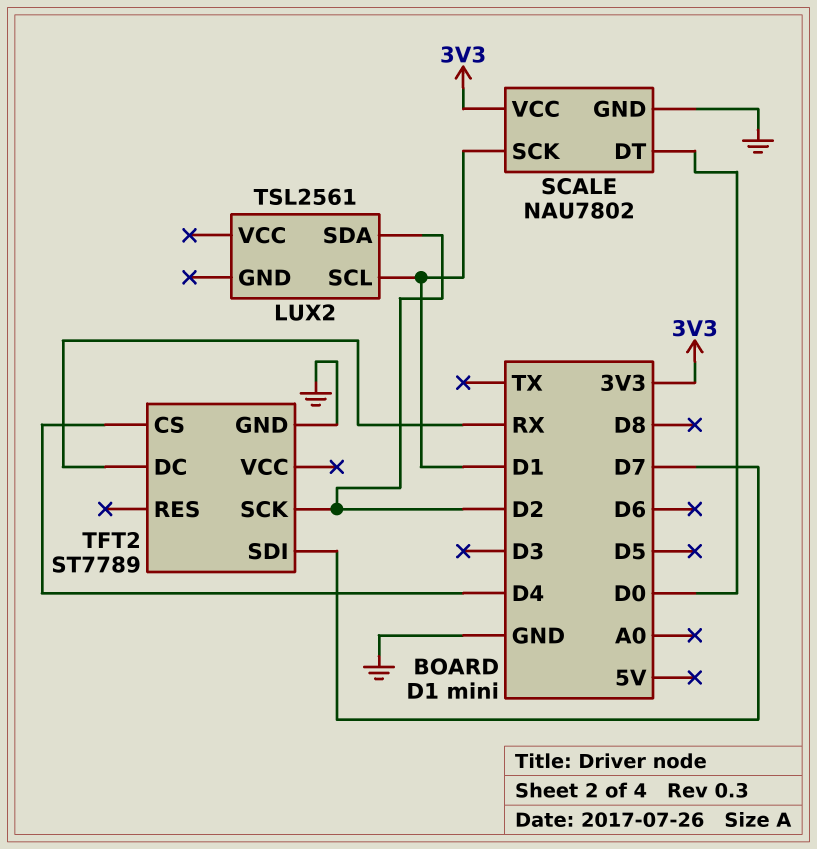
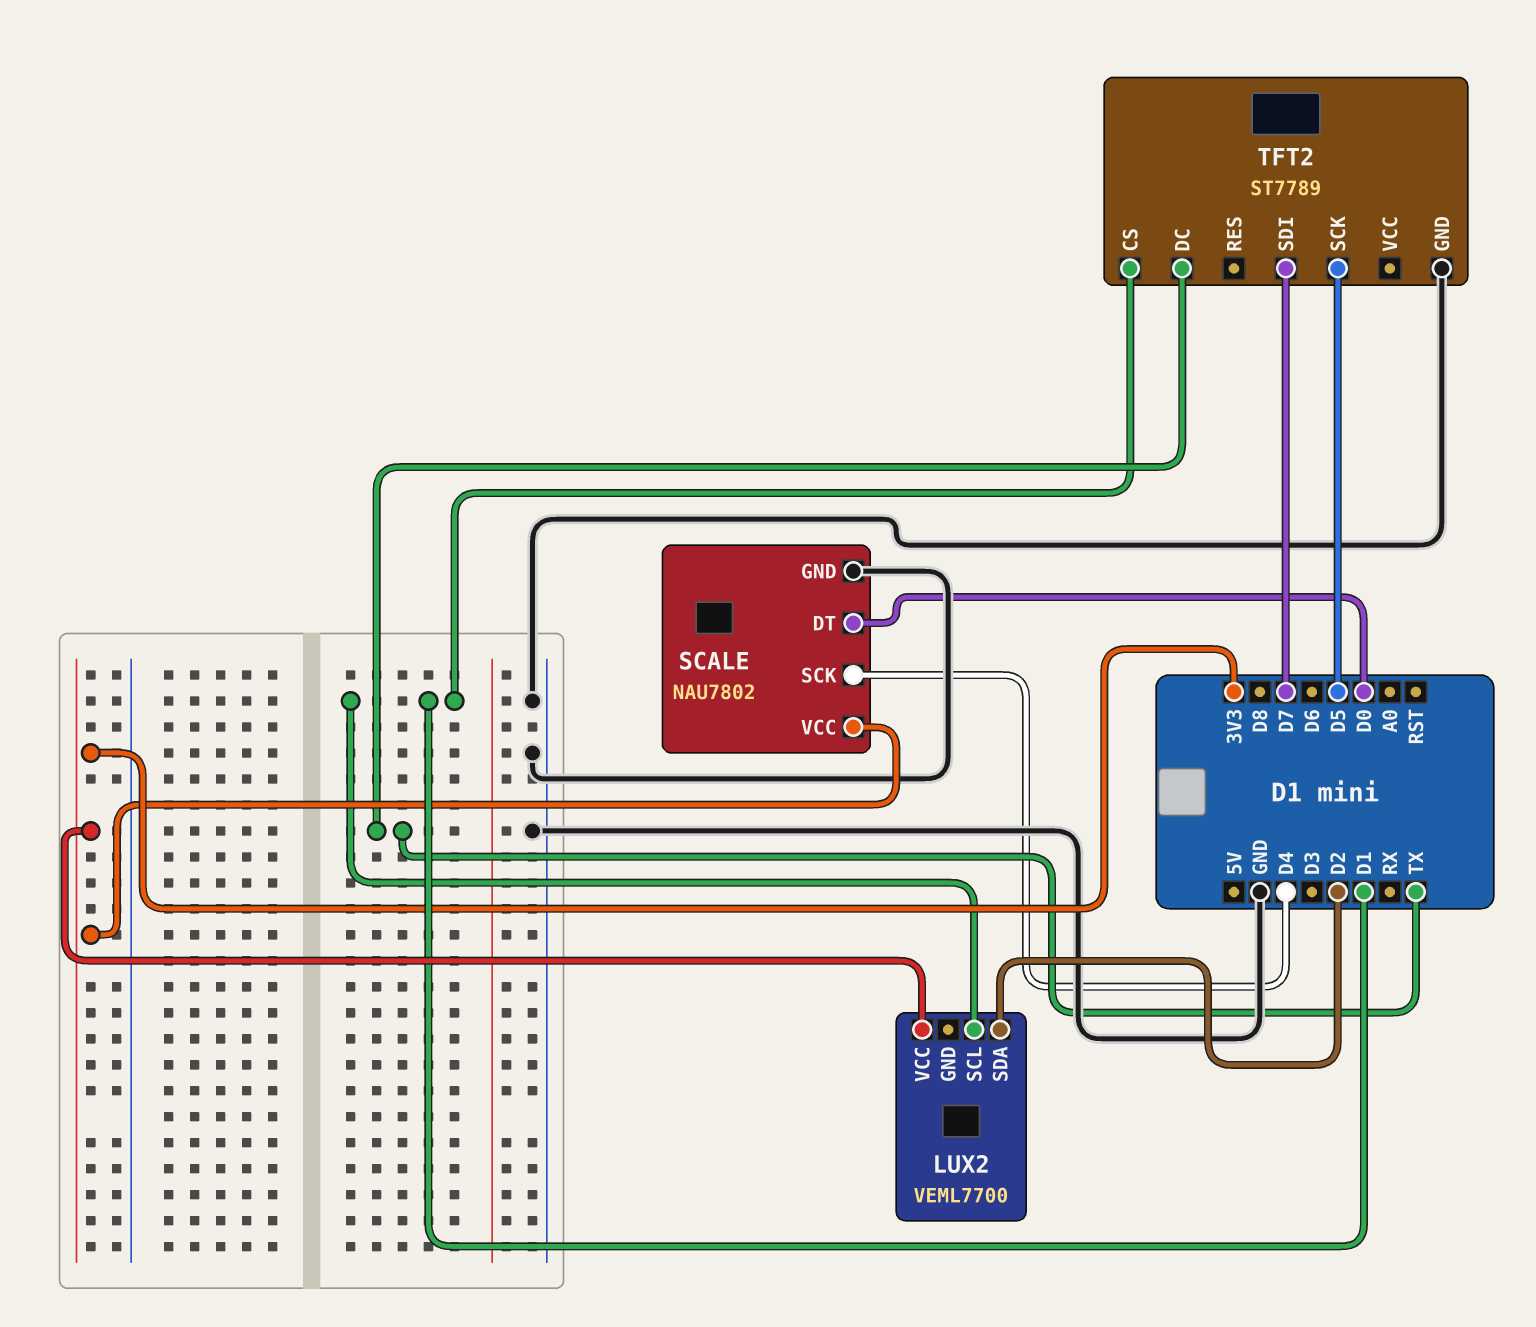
LUX2: TSL2561 -> VEML7700
LUX2 pin VCC: none -> 3V3
SCALE pin SCK: D1 -> D4
TFT2 pin CS: D4 -> D1
TFT2 pin DC: RX -> TX
TFT2 pin SCK: D2 -> D5

